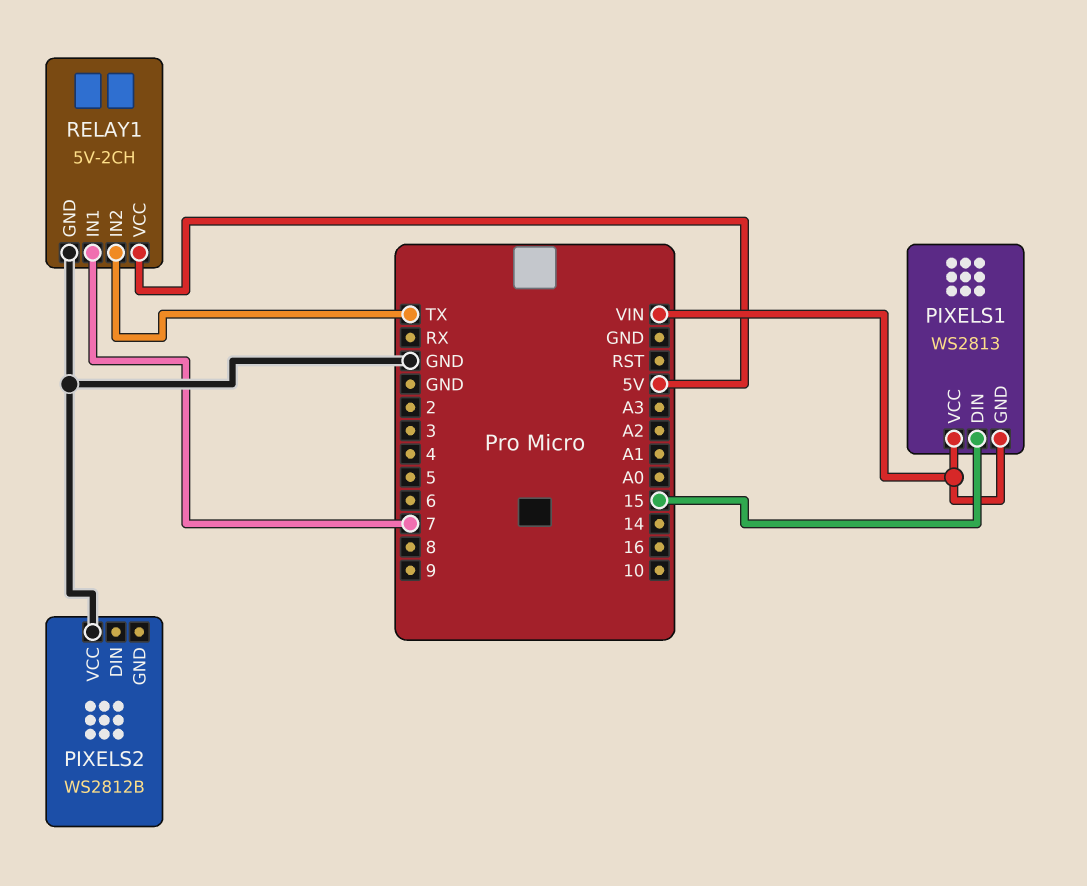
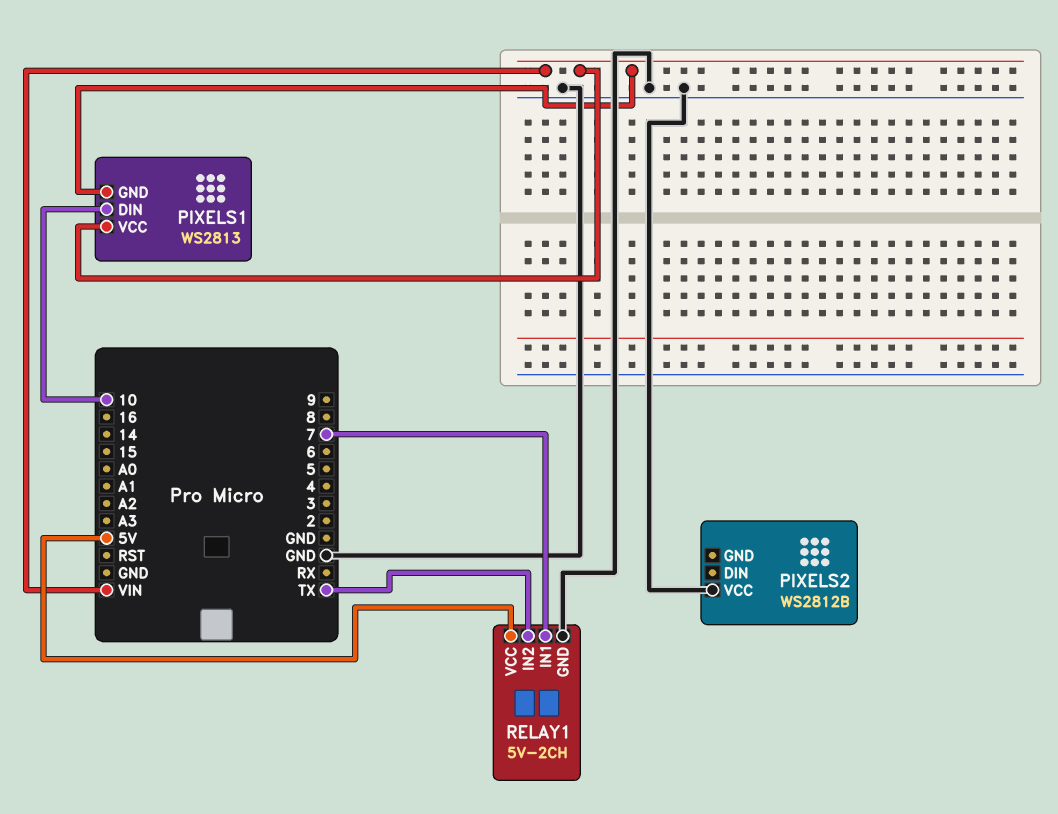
PIXELS1 pin DIN: 15 -> 10

